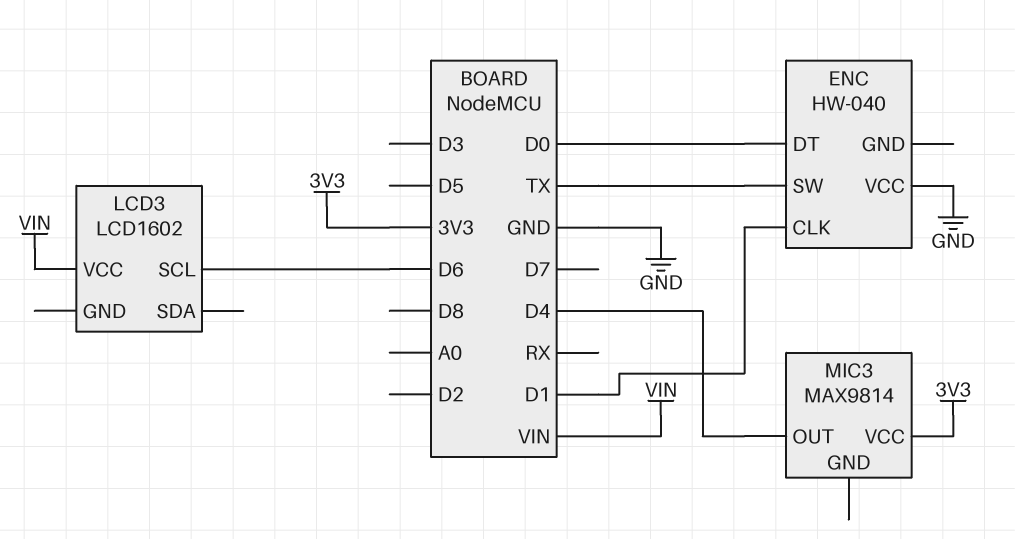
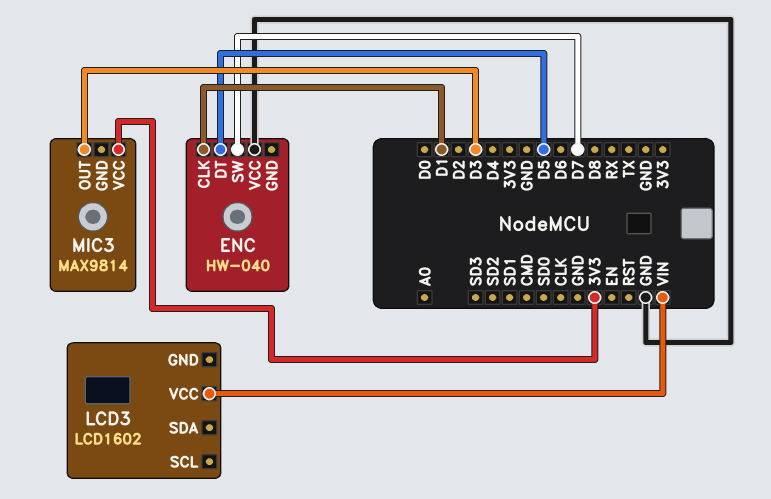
ENC pin DT: D0 -> D5
ENC pin SW: TX -> D7
LCD3 pin SCL: D6 -> none
MIC3 pin OUT: D4 -> D3

